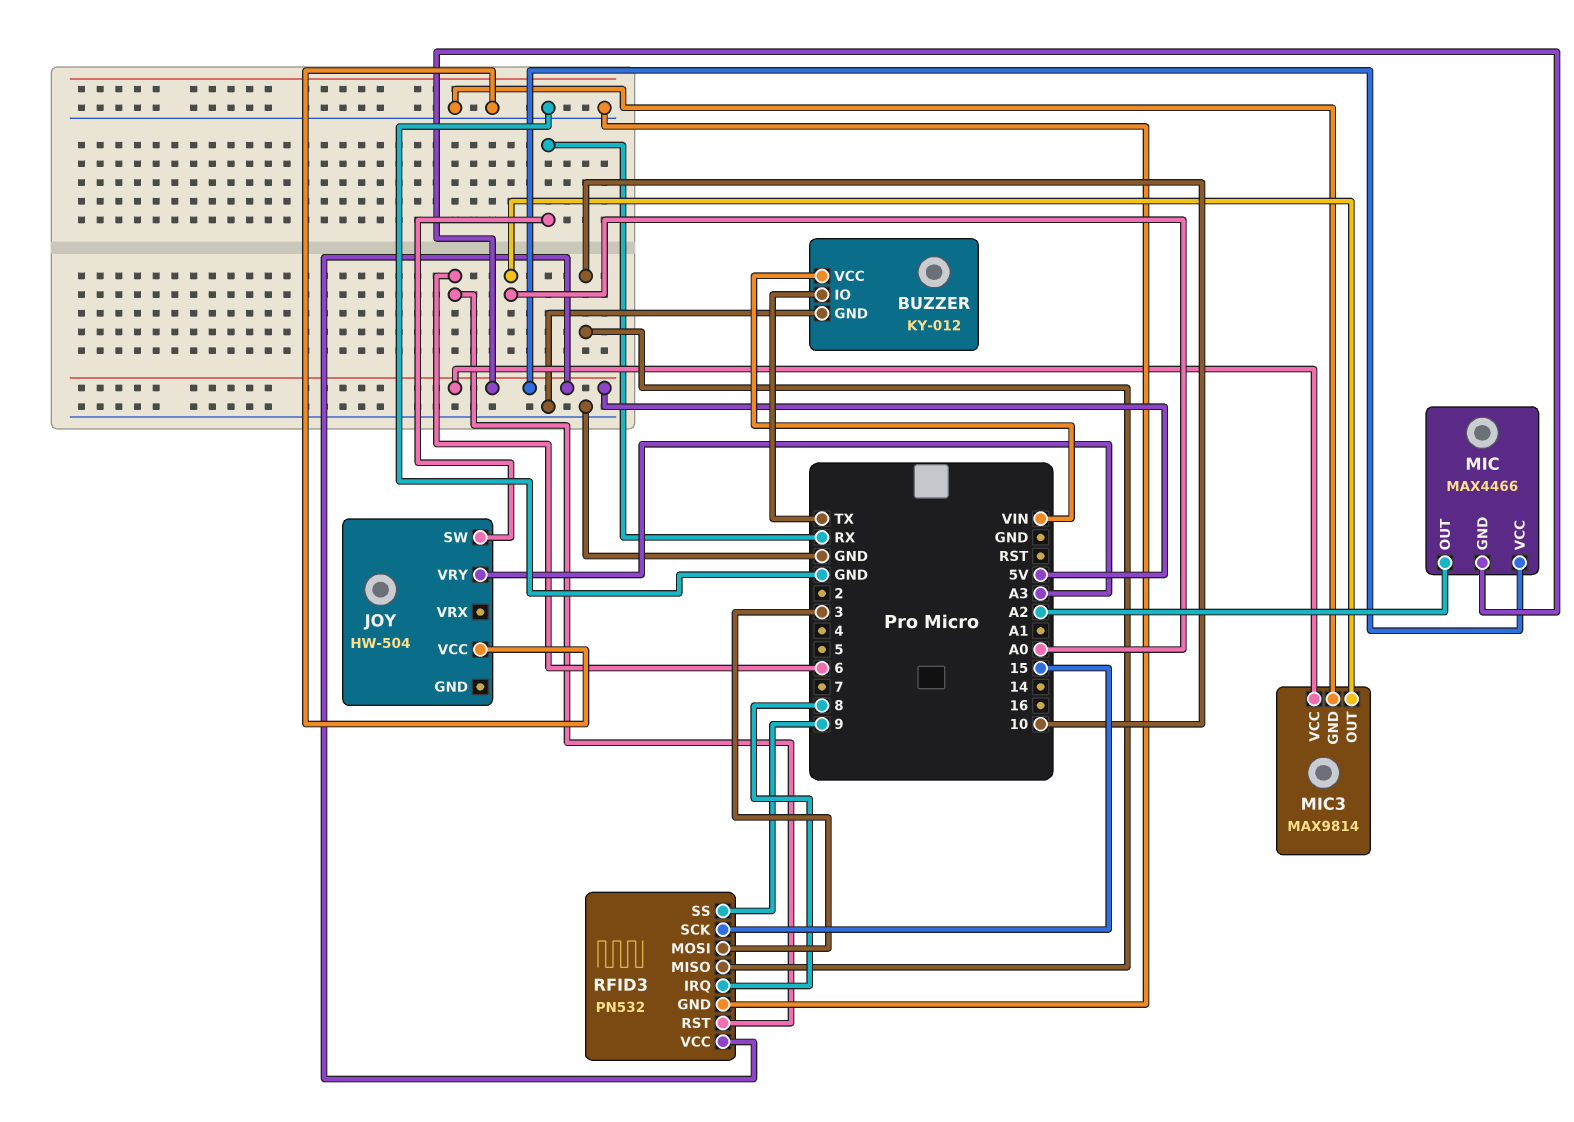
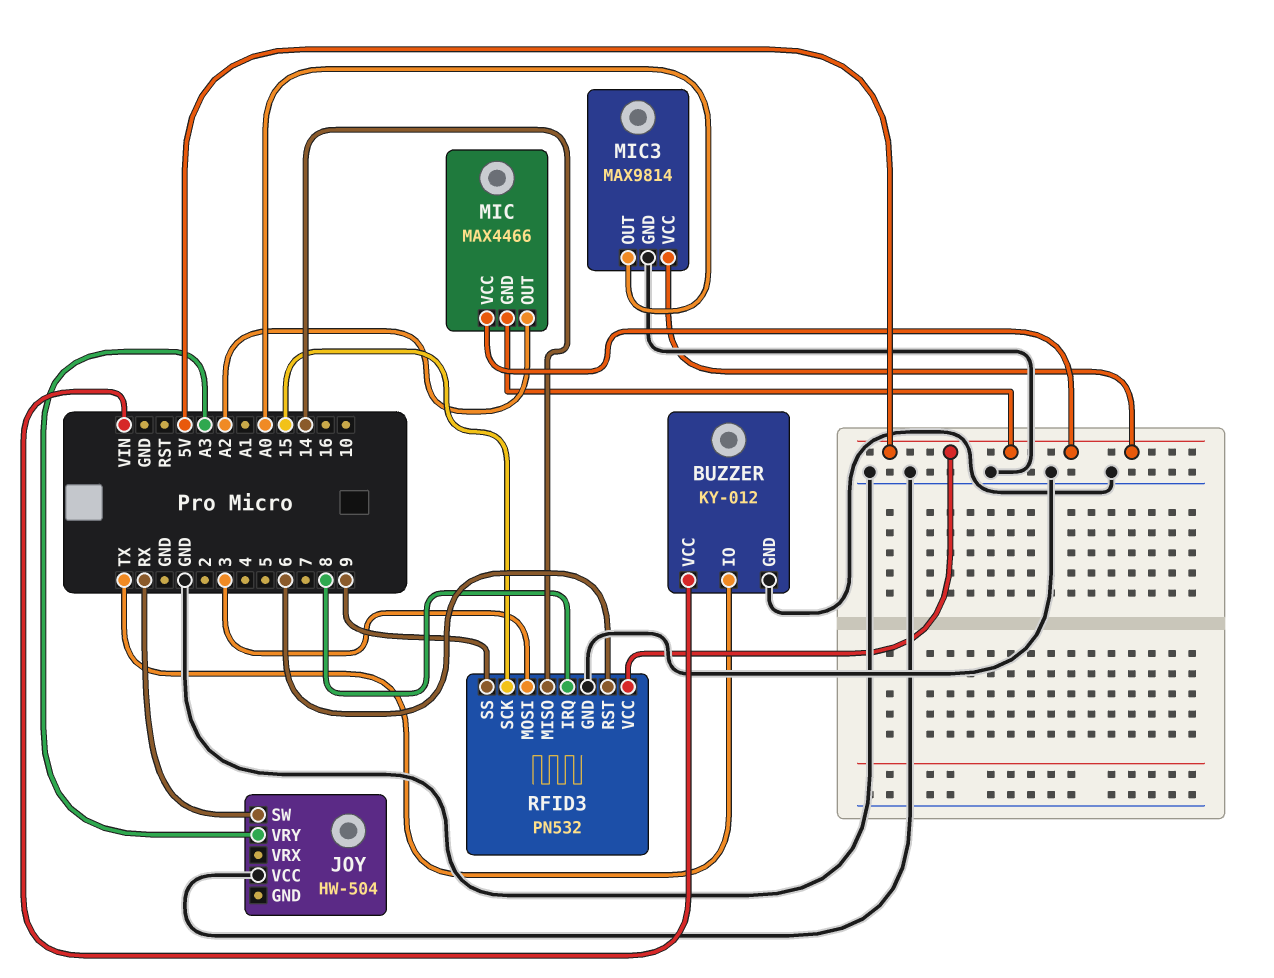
RFID3 pin MISO: 10 -> 14

